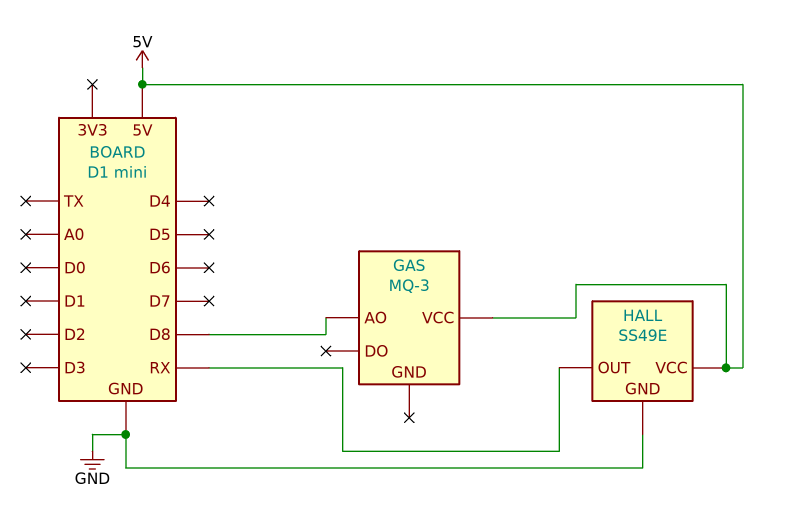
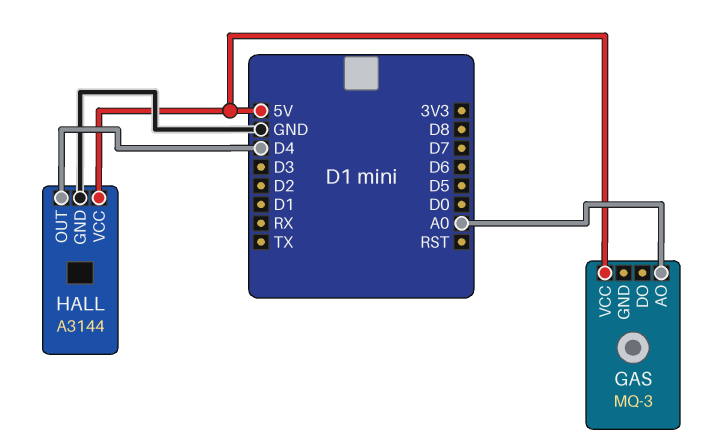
GAS pin AO: D8 -> A0
HALL: SS49E -> A3144
HALL pin OUT: RX -> D4

